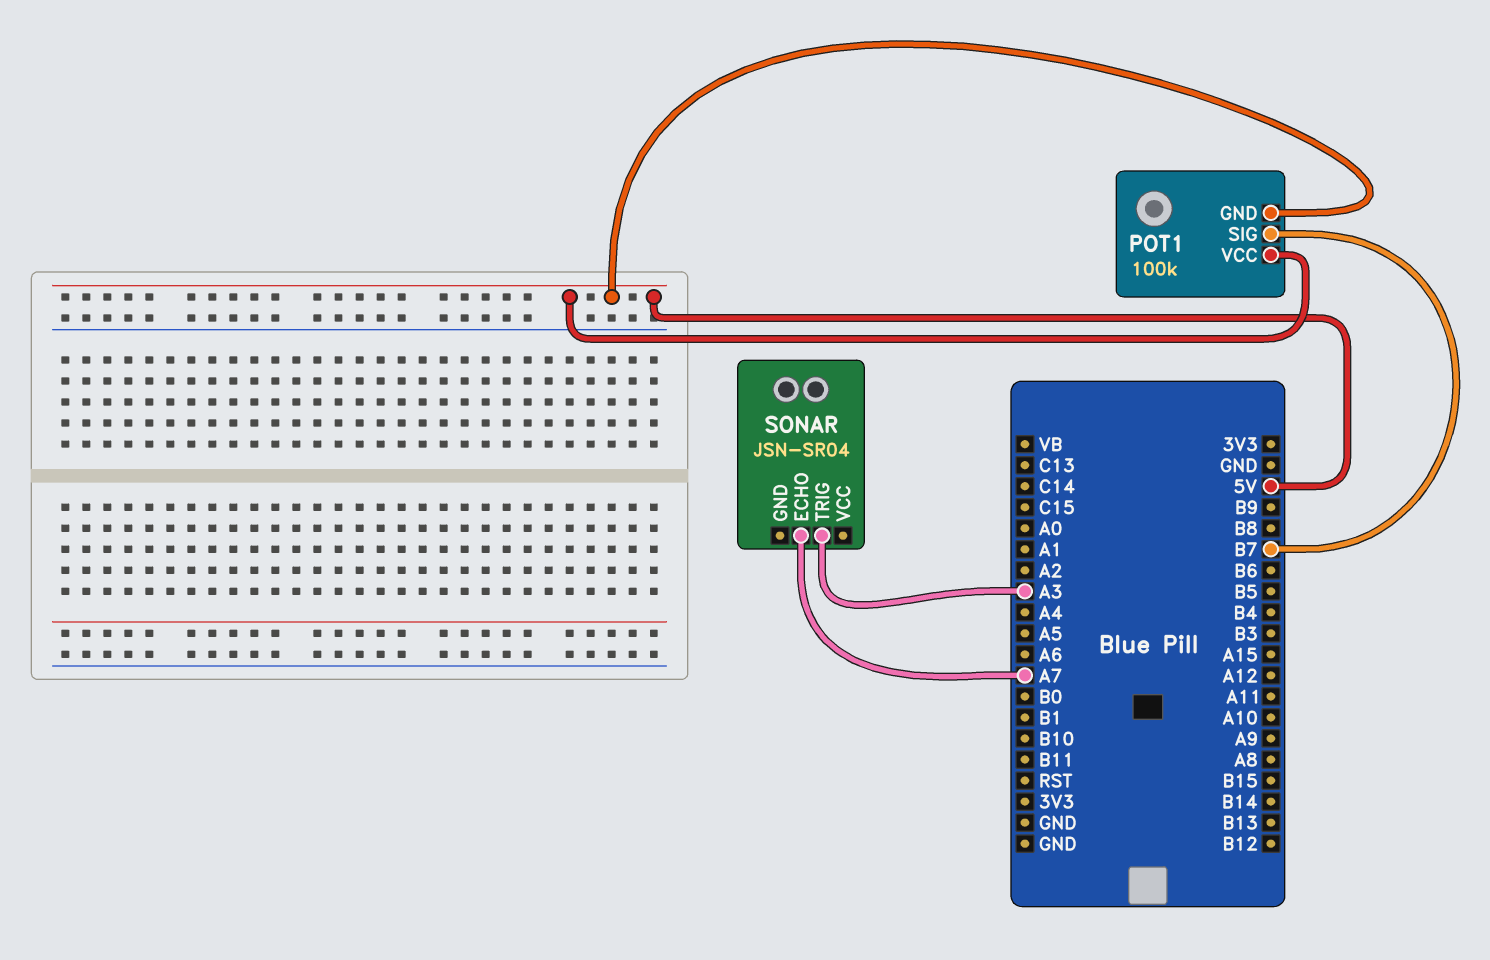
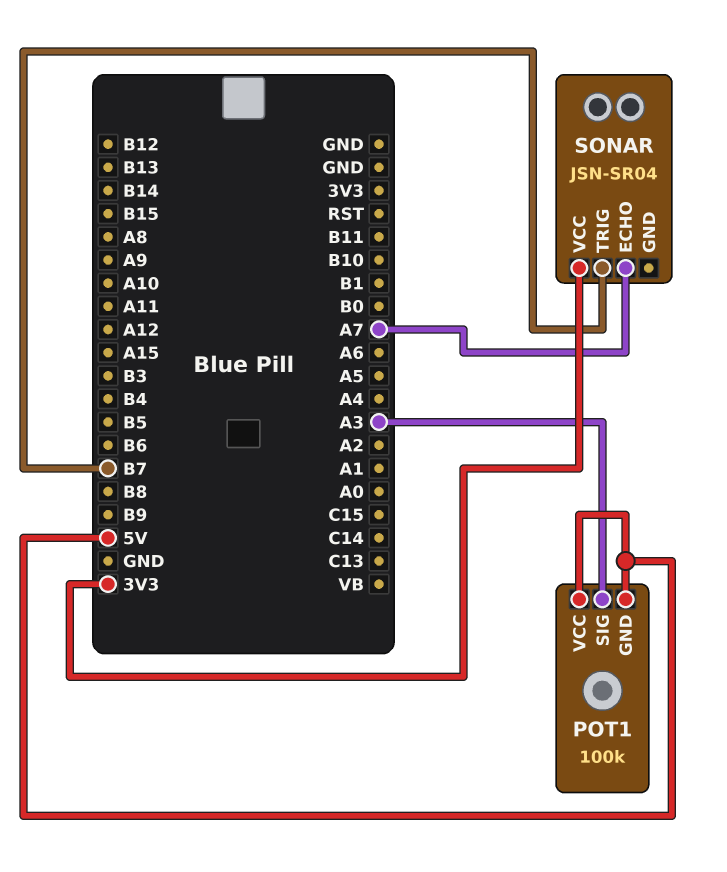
POT1 pin SIG: B7 -> A3
SONAR pin TRIG: A3 -> B7
SONAR pin VCC: none -> 3V3

